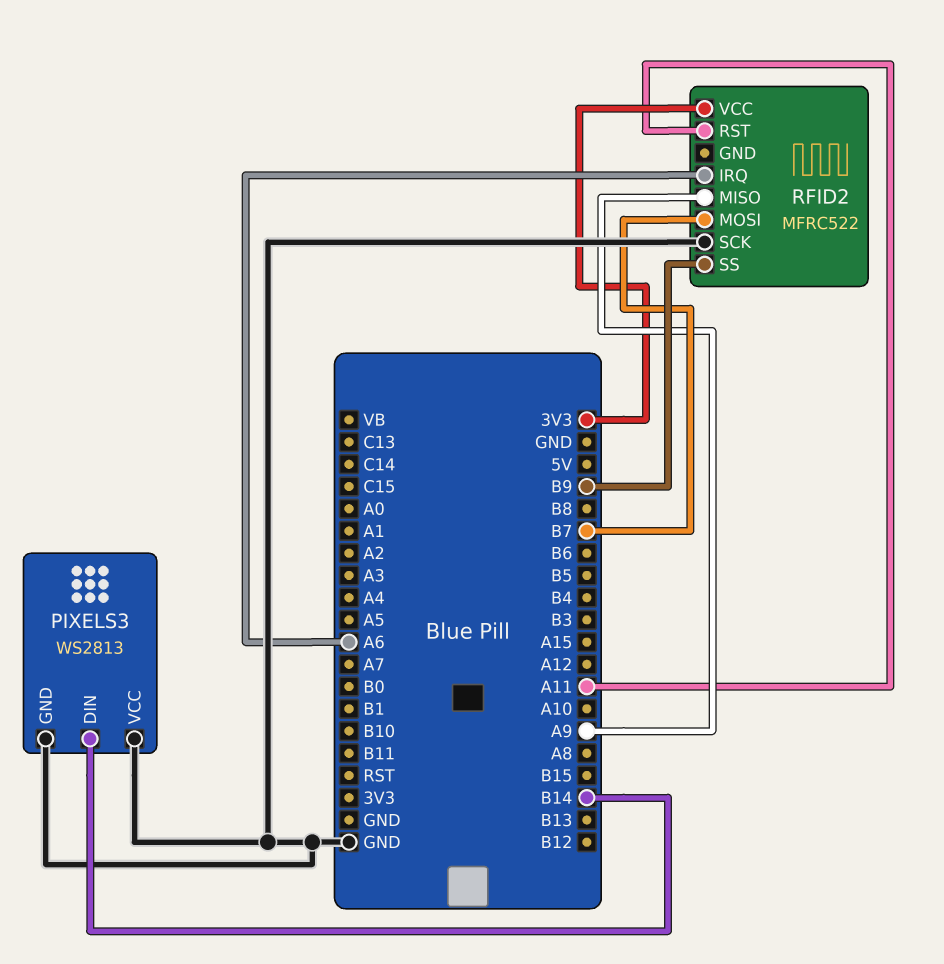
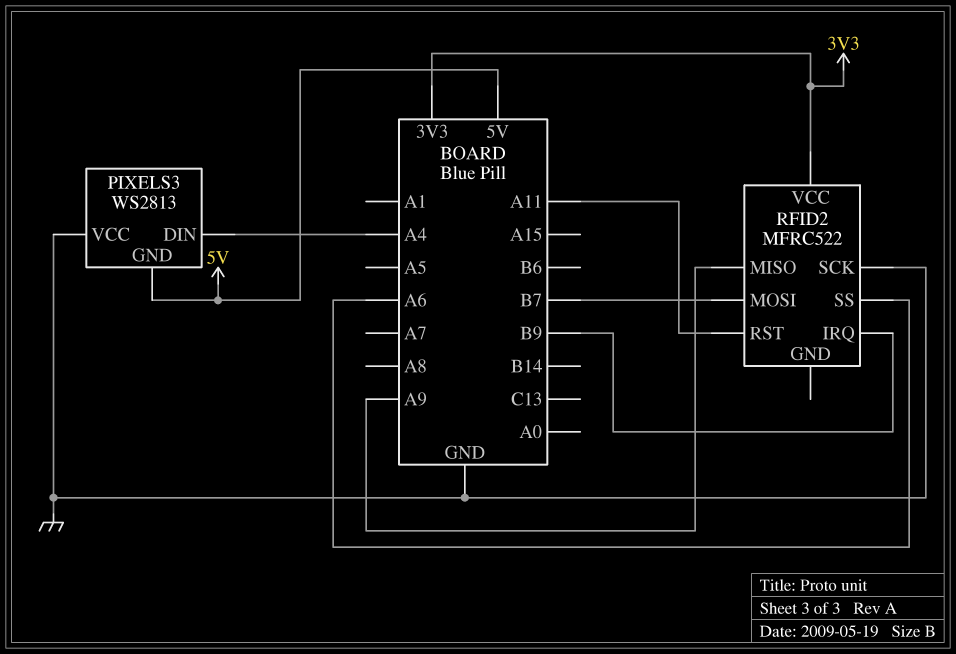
PIXELS3 pin DIN: B14 -> A4
PIXELS3 pin GND: GND -> 5V
RFID2 pin IRQ: A6 -> B9
RFID2 pin SS: B9 -> A6

